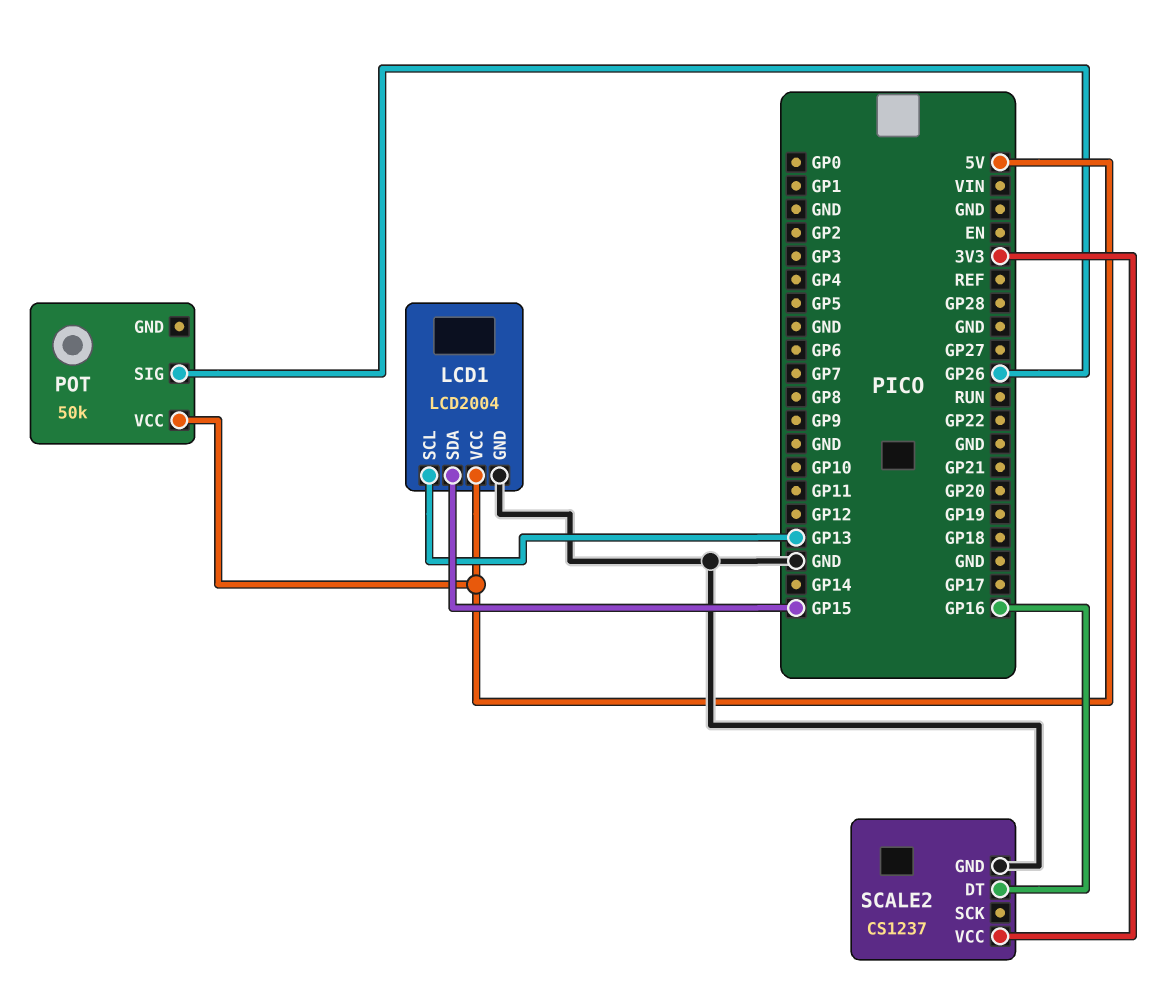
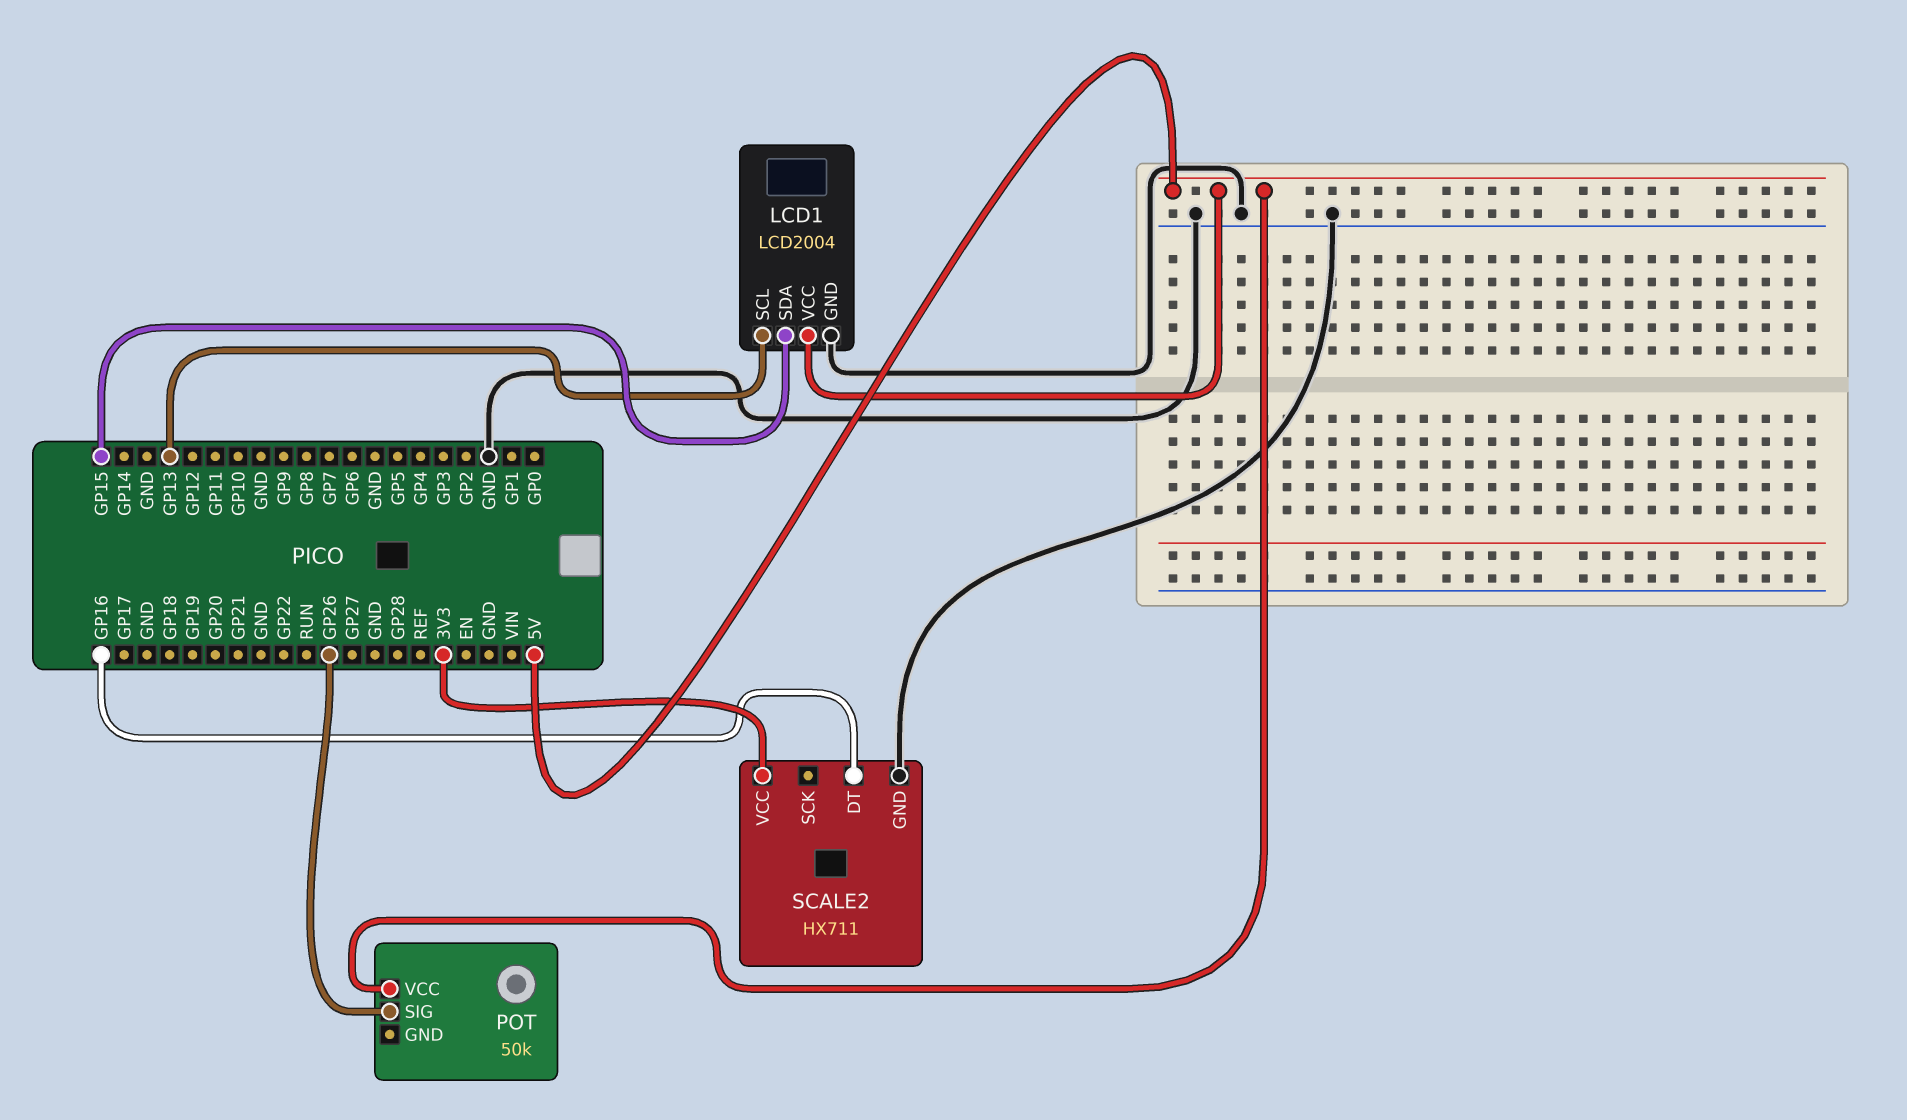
SCALE2: CS1237 -> HX711

